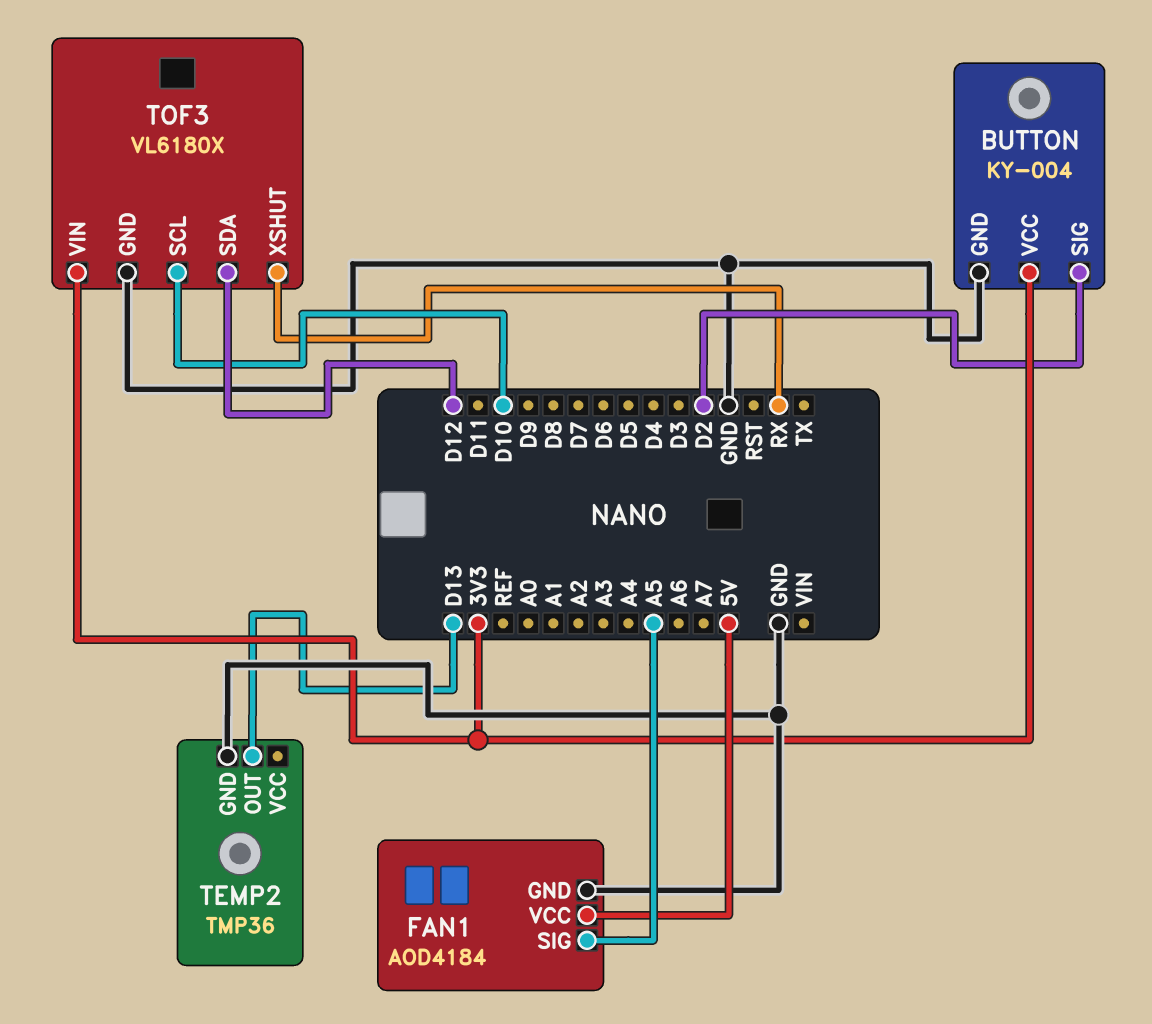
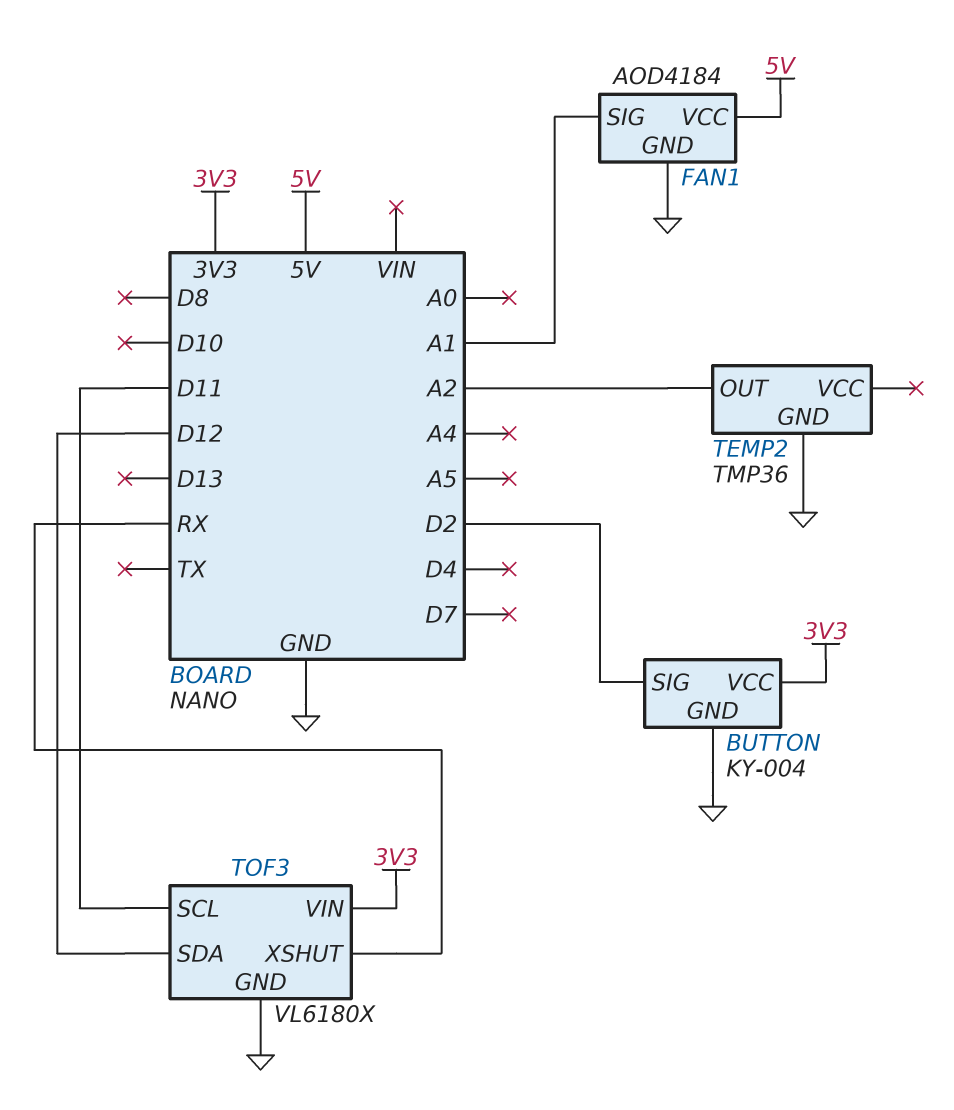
FAN1 pin SIG: A5 -> A1
TEMP2 pin OUT: D13 -> A2
TOF3 pin SCL: D10 -> D11

